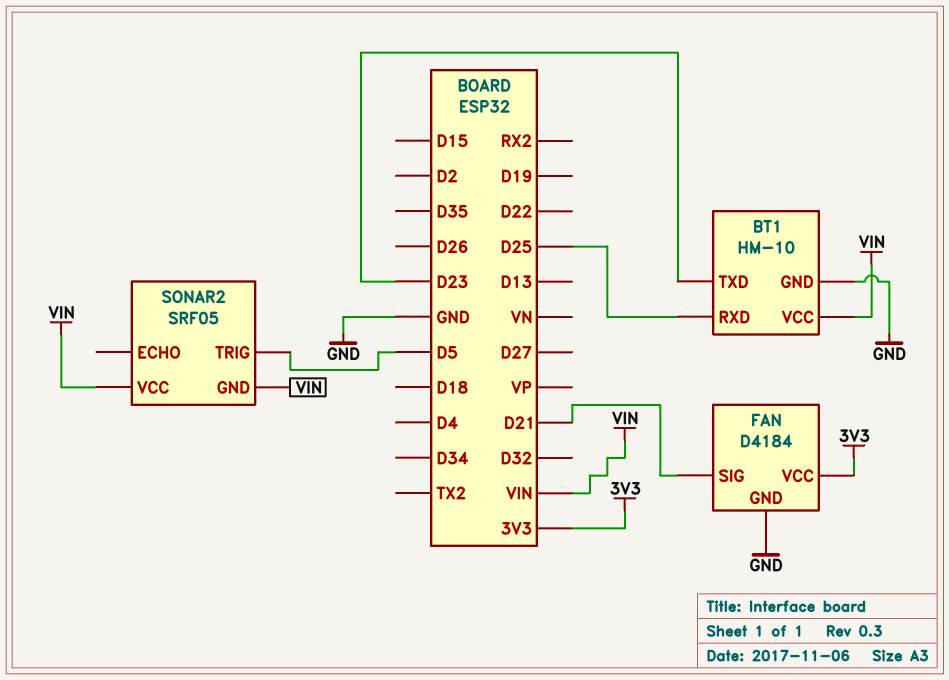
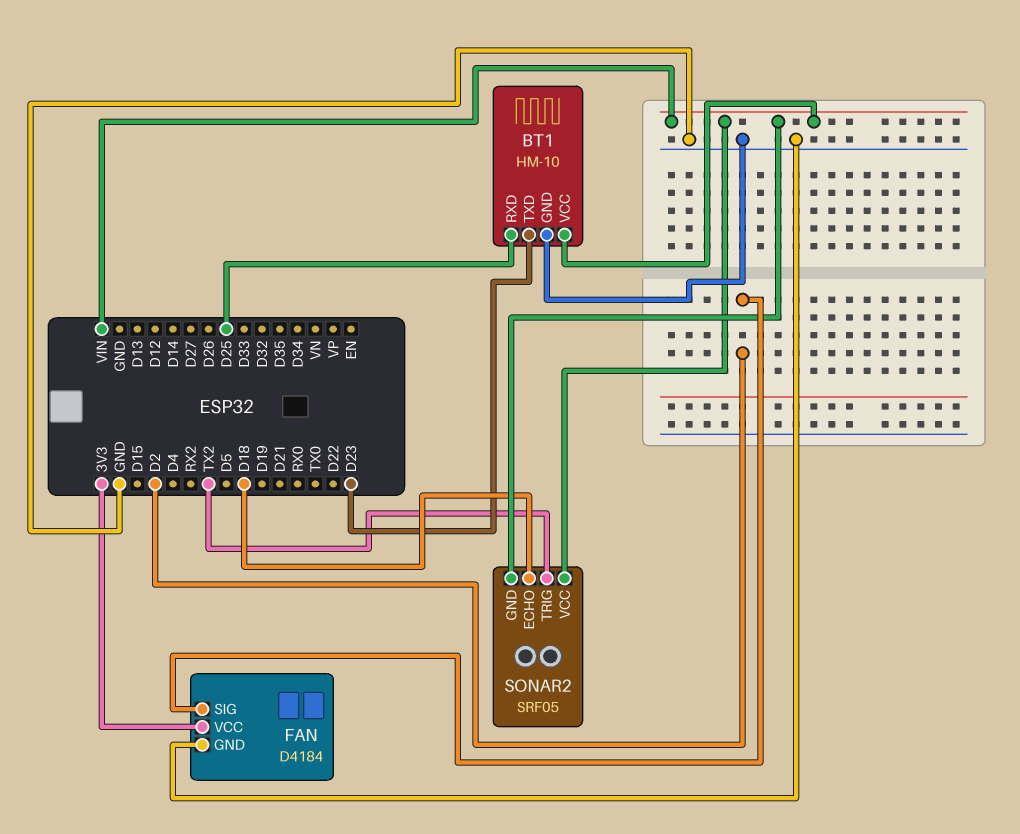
FAN pin SIG: D21 -> D2
SONAR2 pin ECHO: none -> D18
SONAR2 pin TRIG: D5 -> TX2

